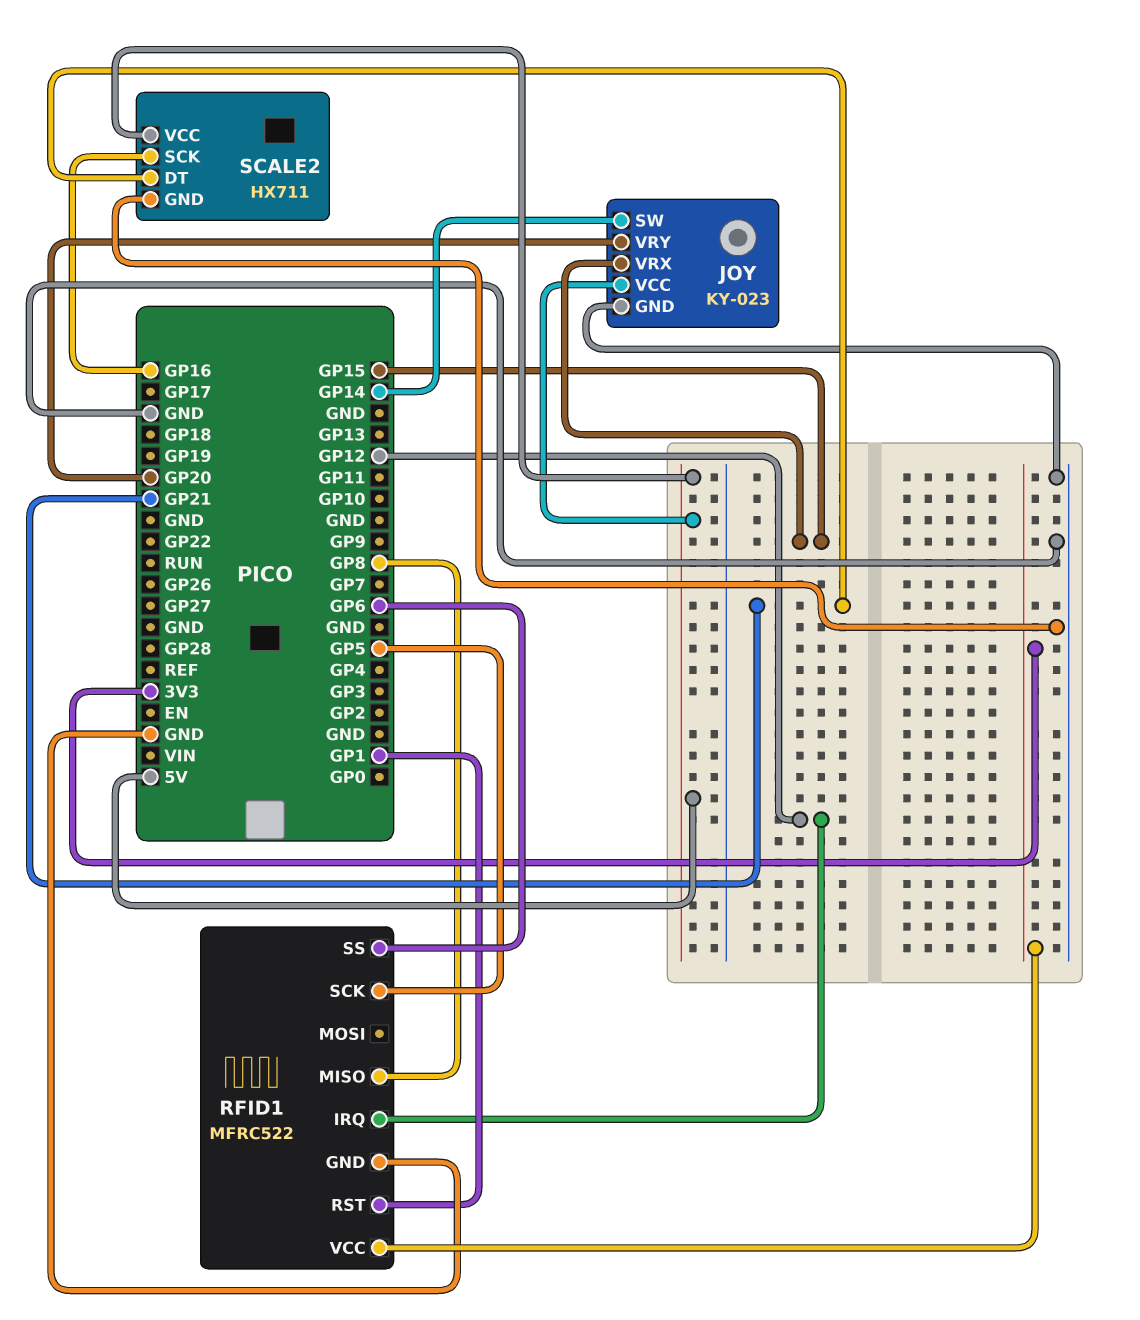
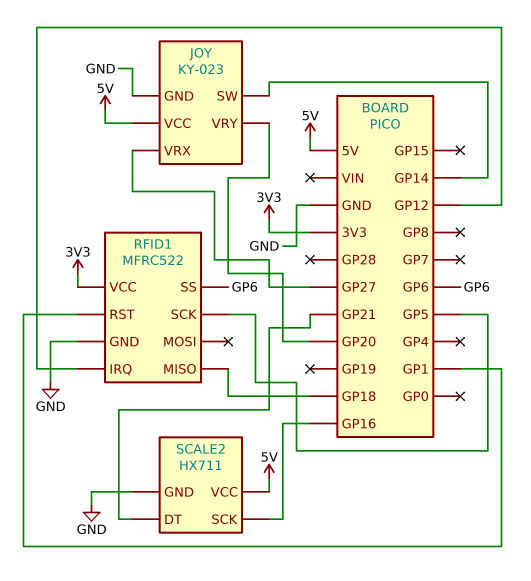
JOY pin VRX: GP15 -> GP27
RFID1 pin MISO: GP8 -> GP18

